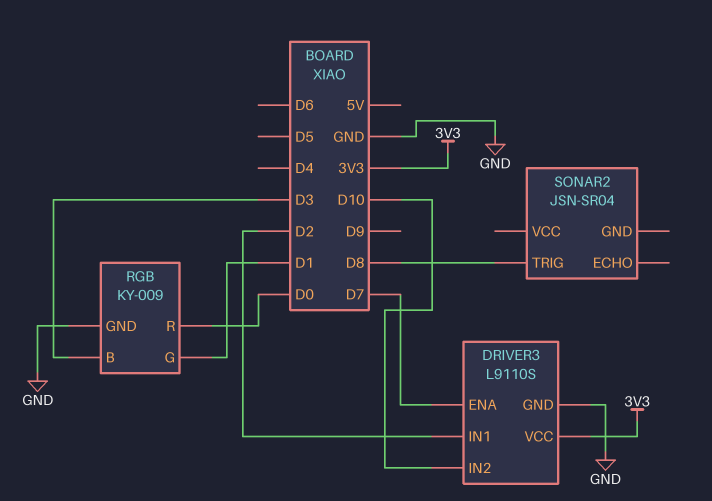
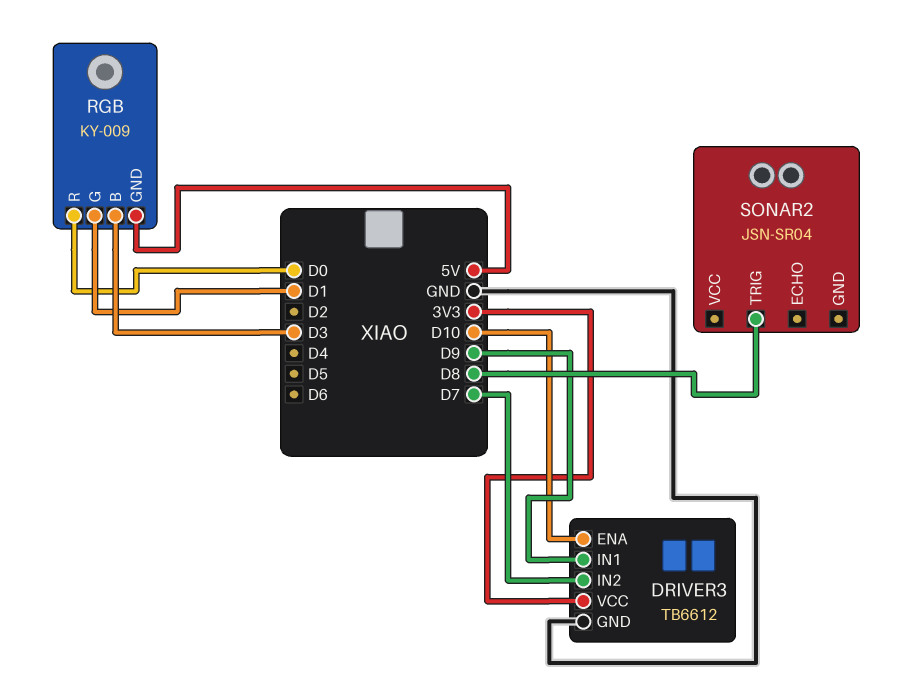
DRIVER3: L9110S -> TB6612
DRIVER3 pin ENA: D7 -> D10
DRIVER3 pin IN1: D2 -> D9
DRIVER3 pin IN2: D10 -> D7
RGB pin GND: GND -> 5V

